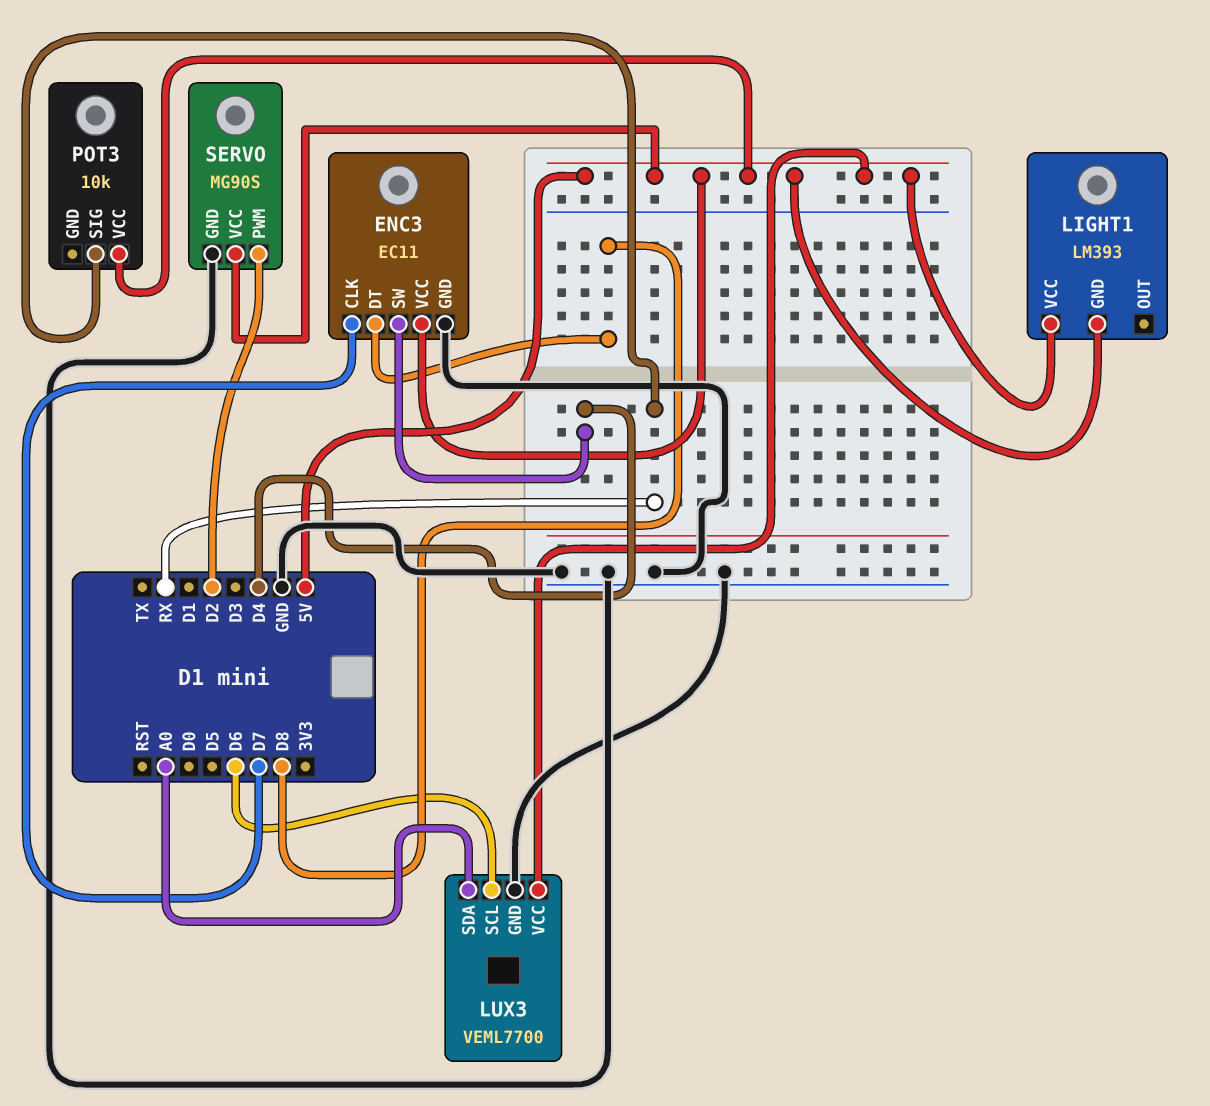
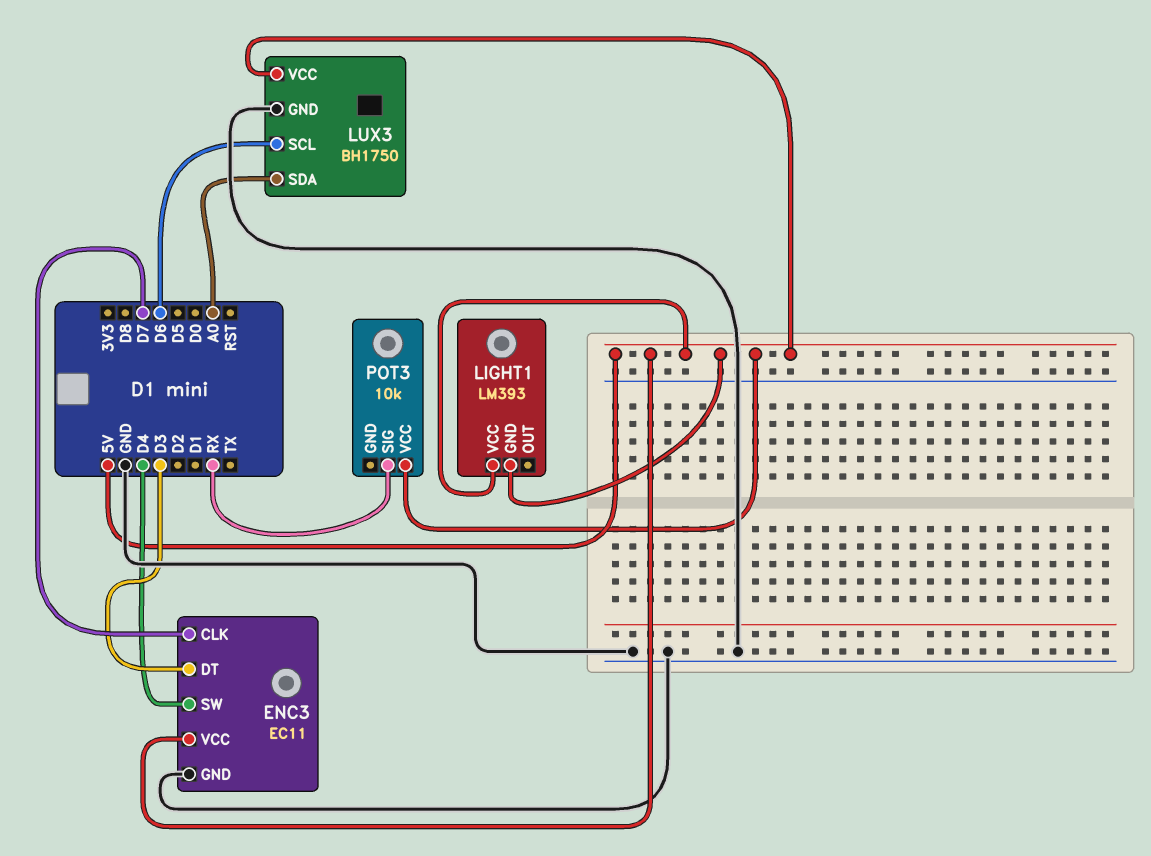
ENC3 pin DT: D8 -> D3
LUX3: VEML7700 -> BH1750
SERVO: MG90S -> none
SERVO pin GND: GND -> none
SERVO pin PWM: D2 -> none
SERVO pin VCC: 5V -> none

